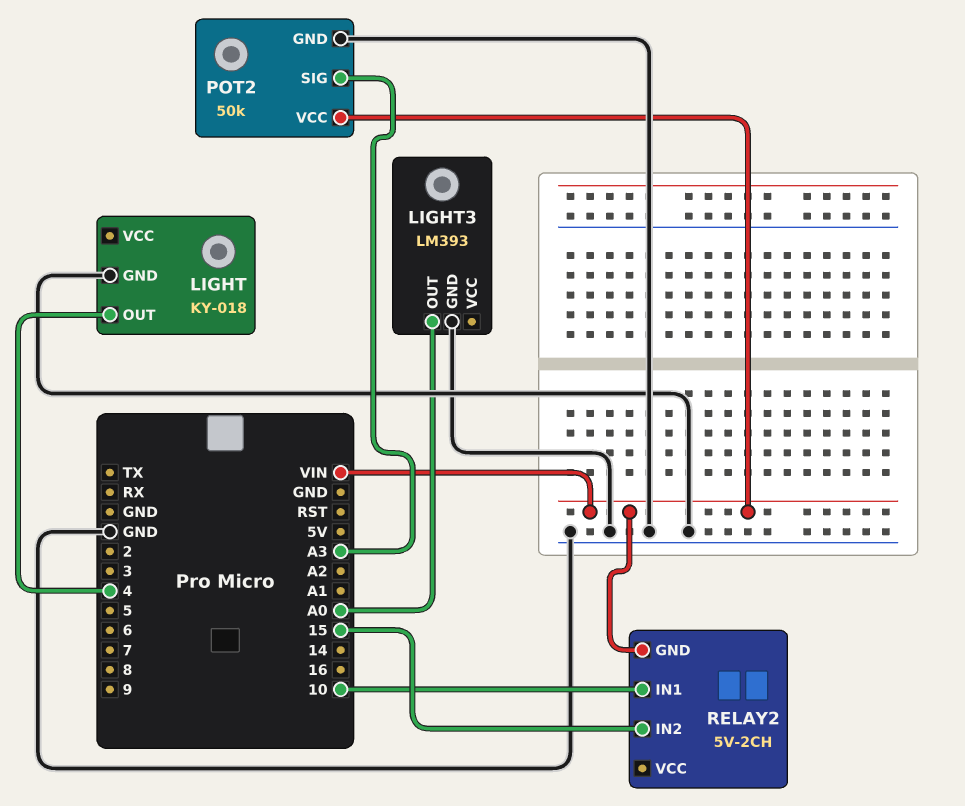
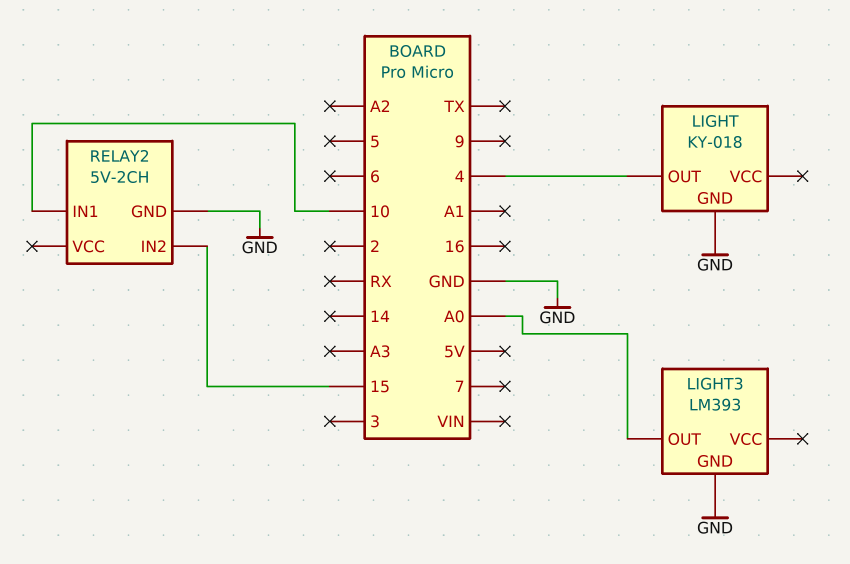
POT2: 50k -> none
POT2 pin GND: GND -> none
POT2 pin SIG: A3 -> none
POT2 pin VCC: VIN -> none
RELAY2 pin GND: VIN -> GND

